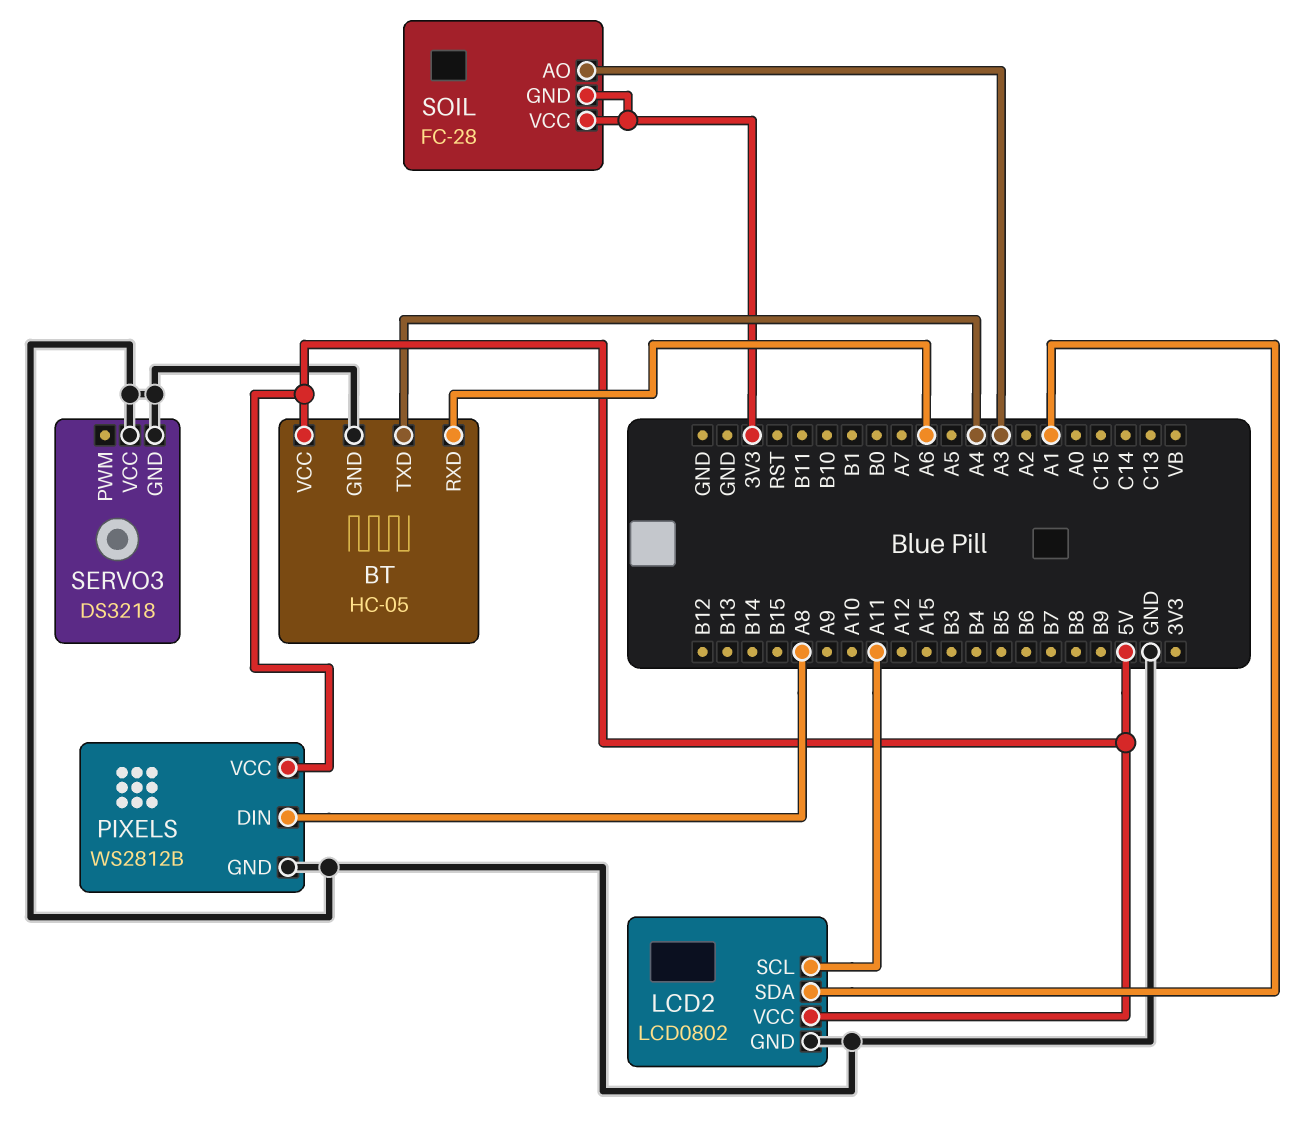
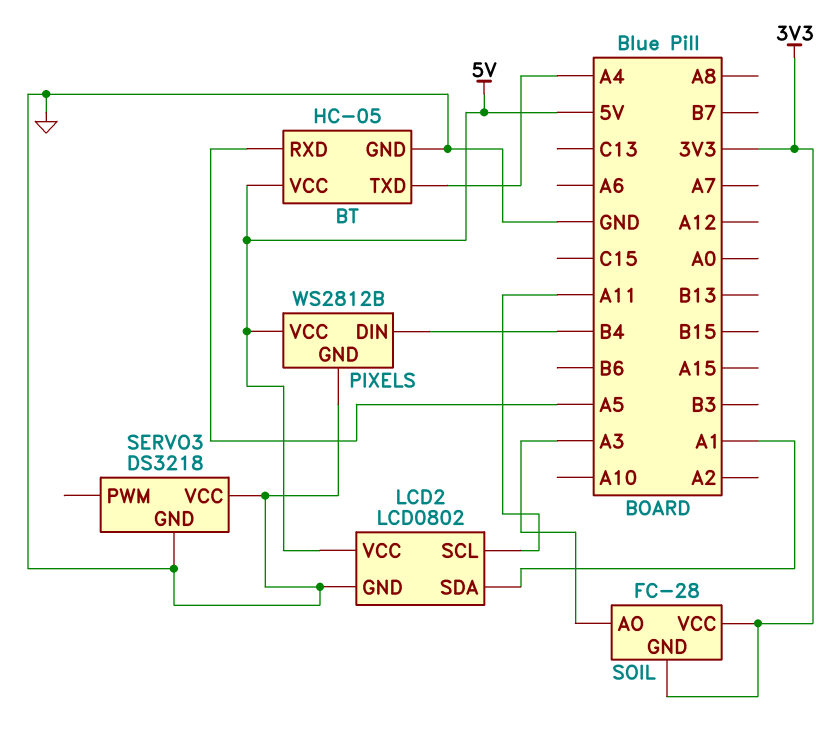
BT pin RXD: A6 -> A5
PIXELS pin DIN: A8 -> B4

